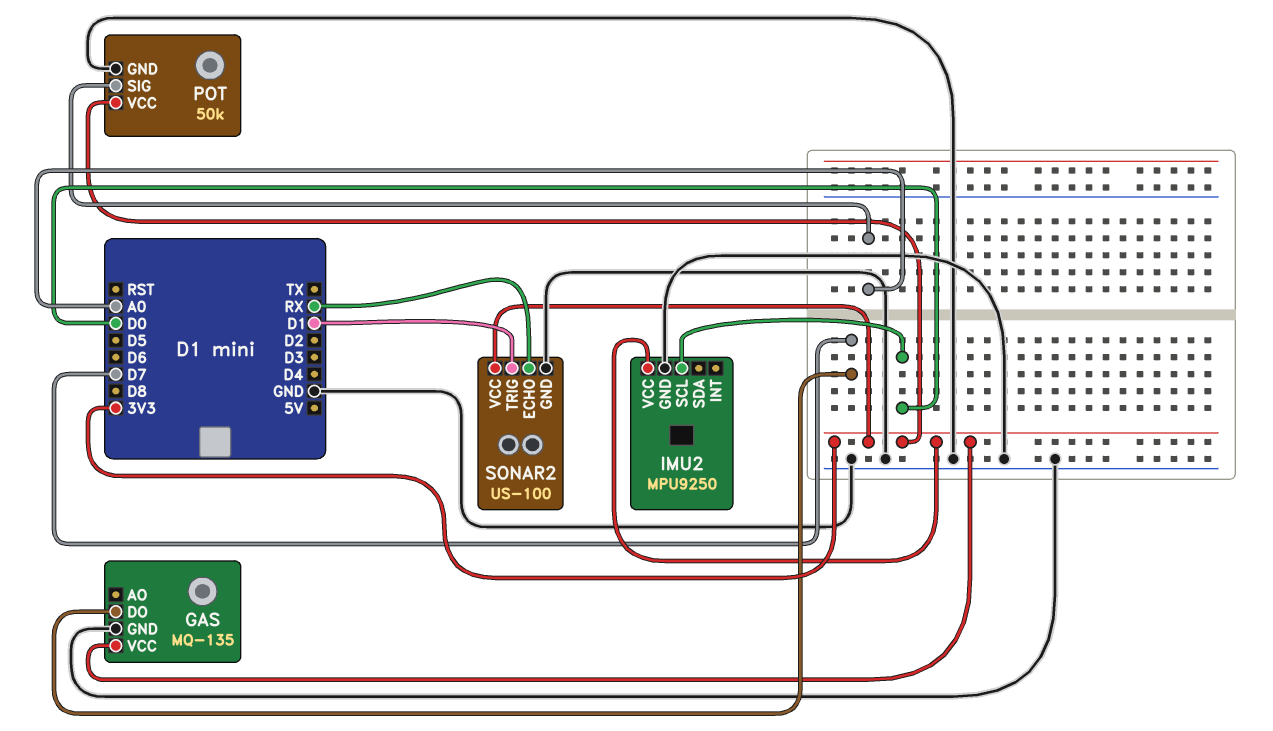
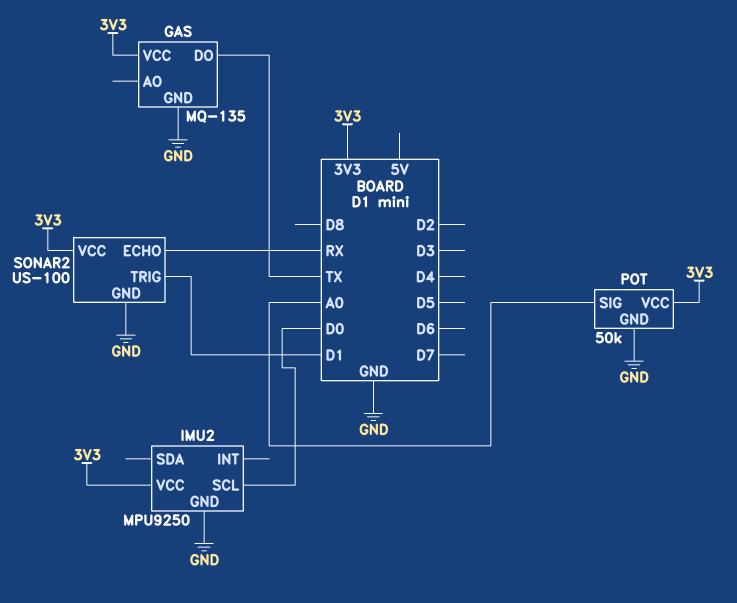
GAS pin DO: D7 -> TX

